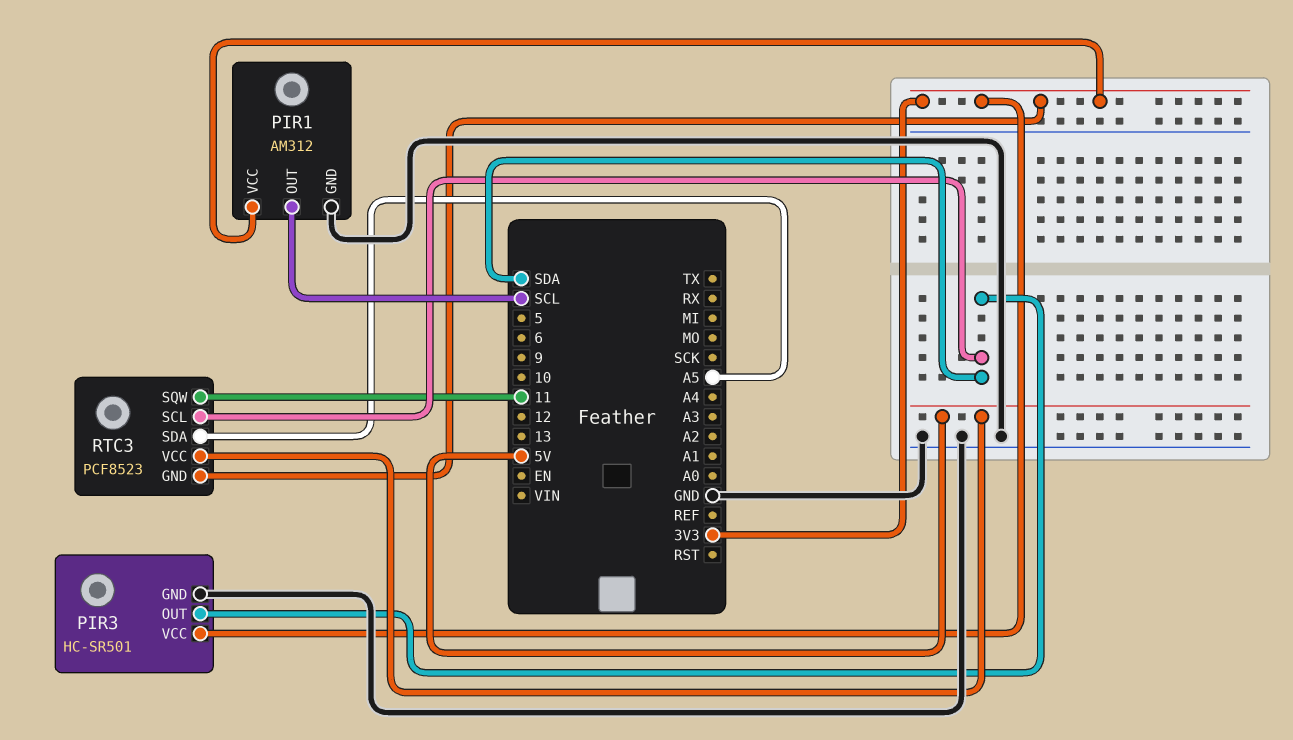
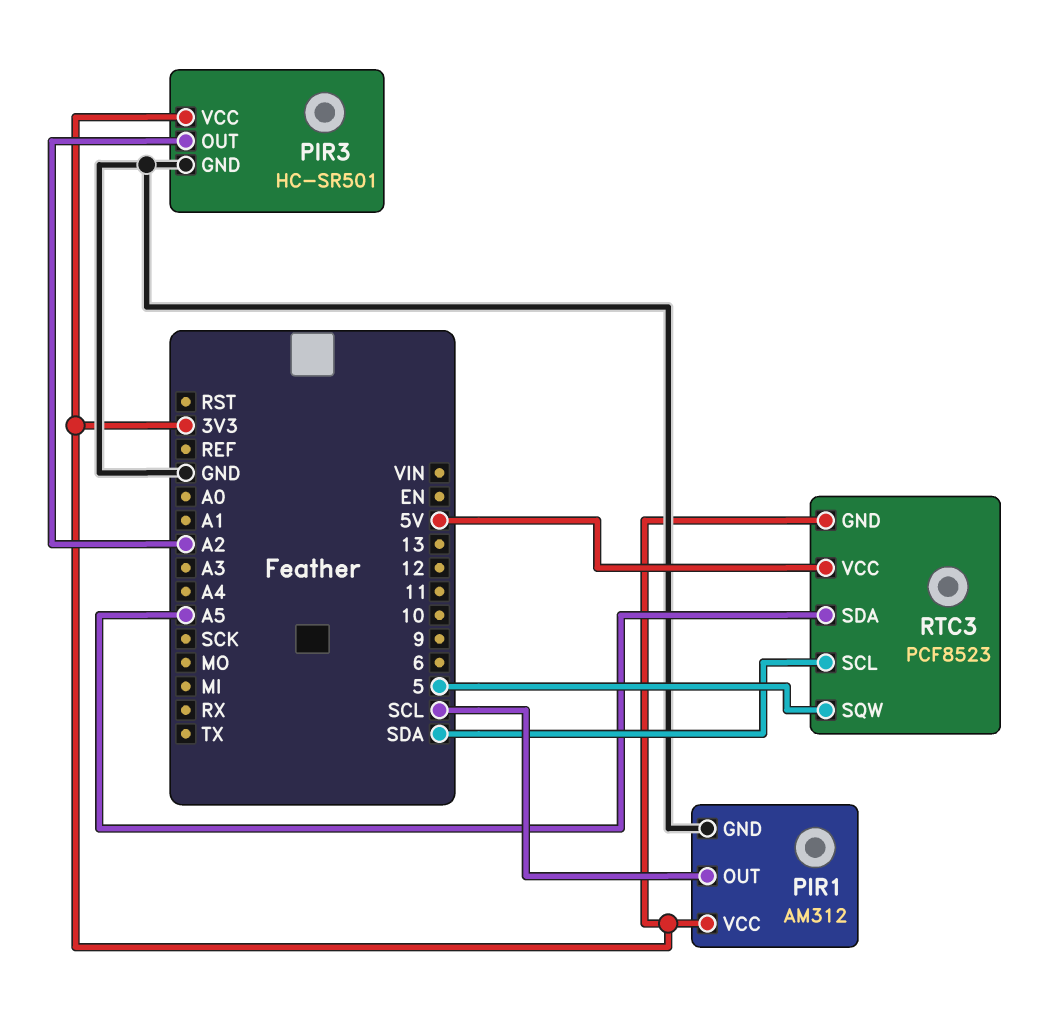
PIR3 pin OUT: SDA -> A2
RTC3 pin SQW: 11 -> 5

